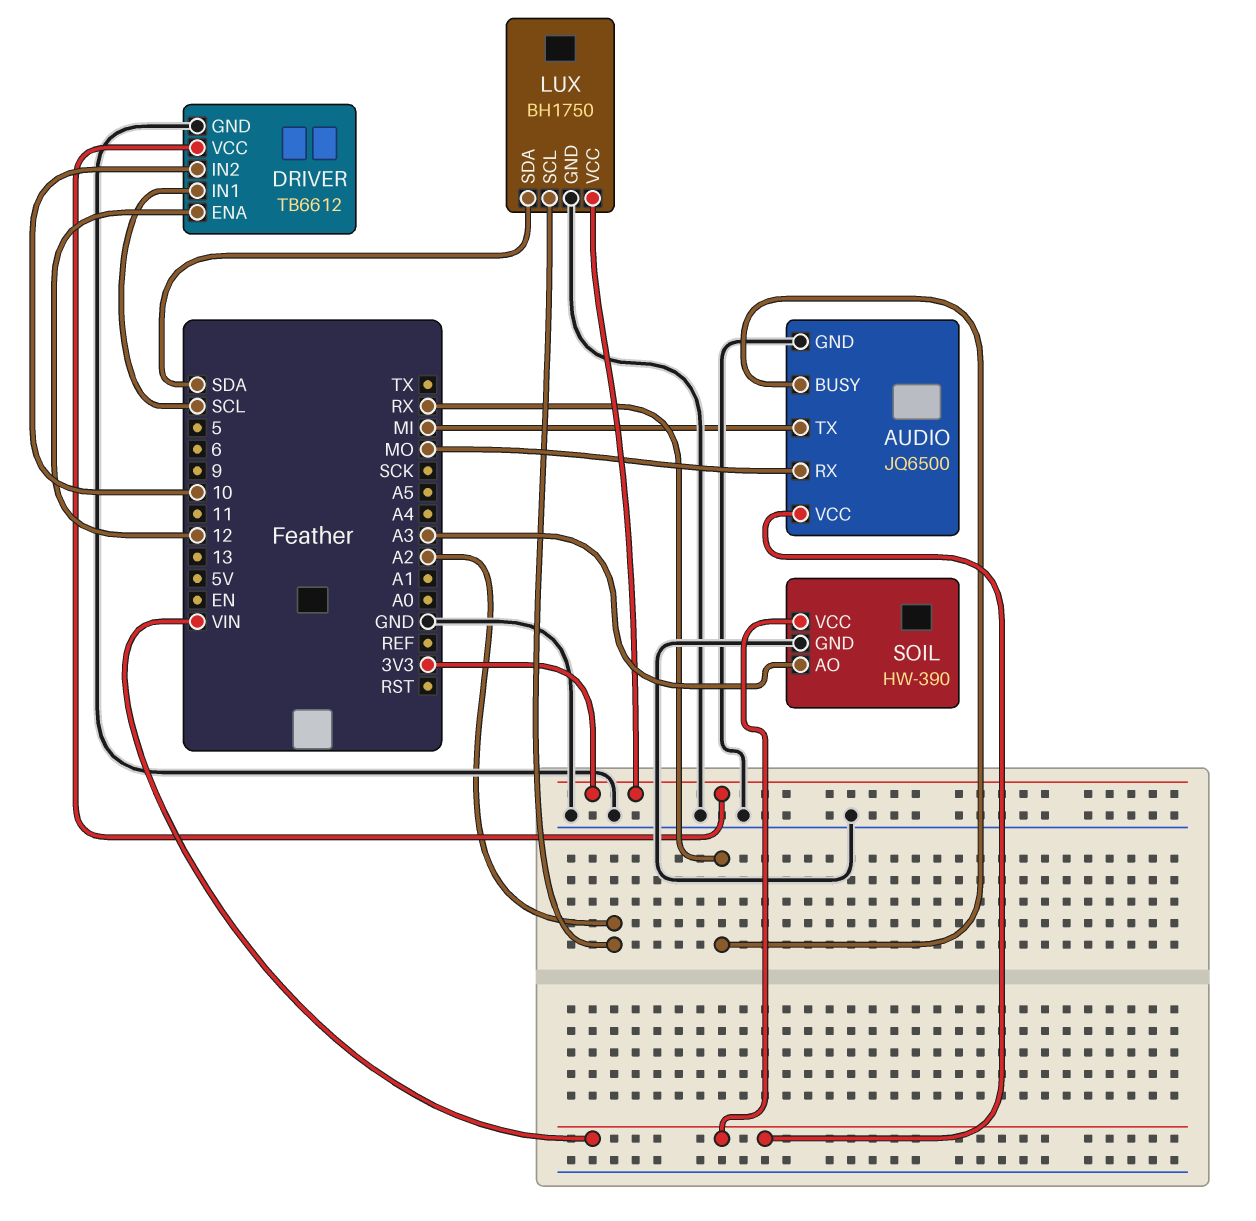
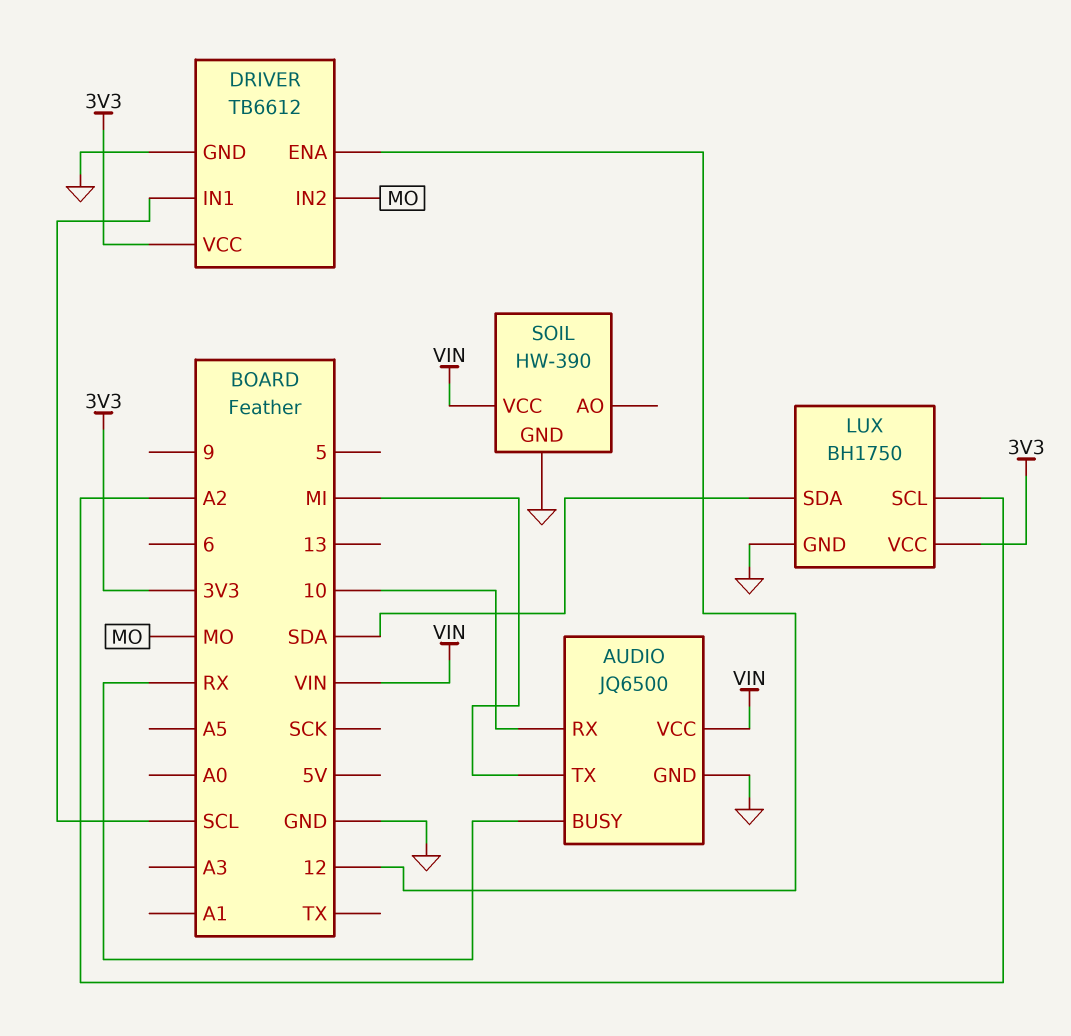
AUDIO pin RX: MO -> 10
DRIVER pin IN2: 10 -> MO
SOIL pin AO: A3 -> none

